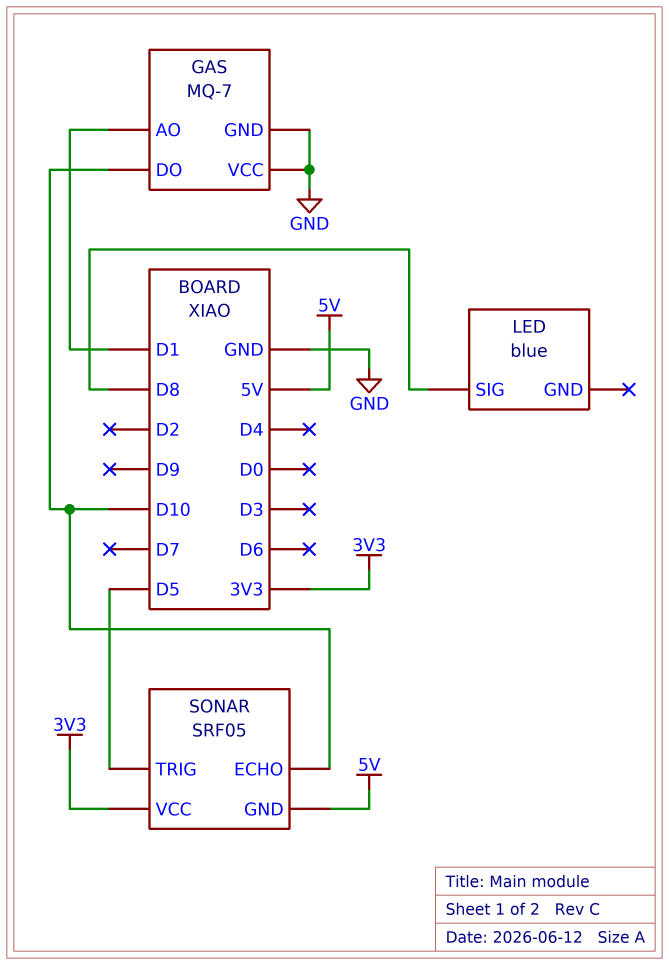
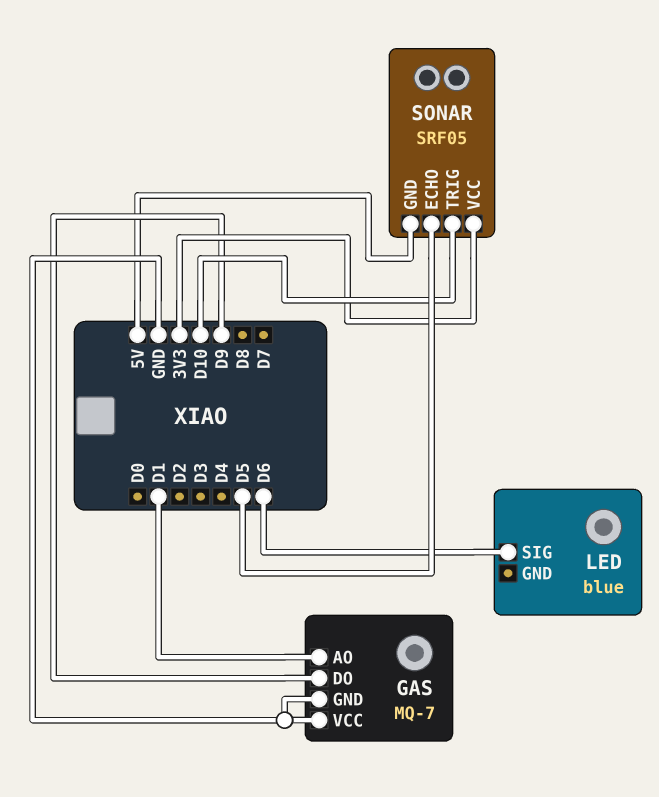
GAS pin DO: D10 -> D9
LED pin SIG: D8 -> D6
SONAR pin ECHO: D10 -> D5
SONAR pin TRIG: D5 -> D10

